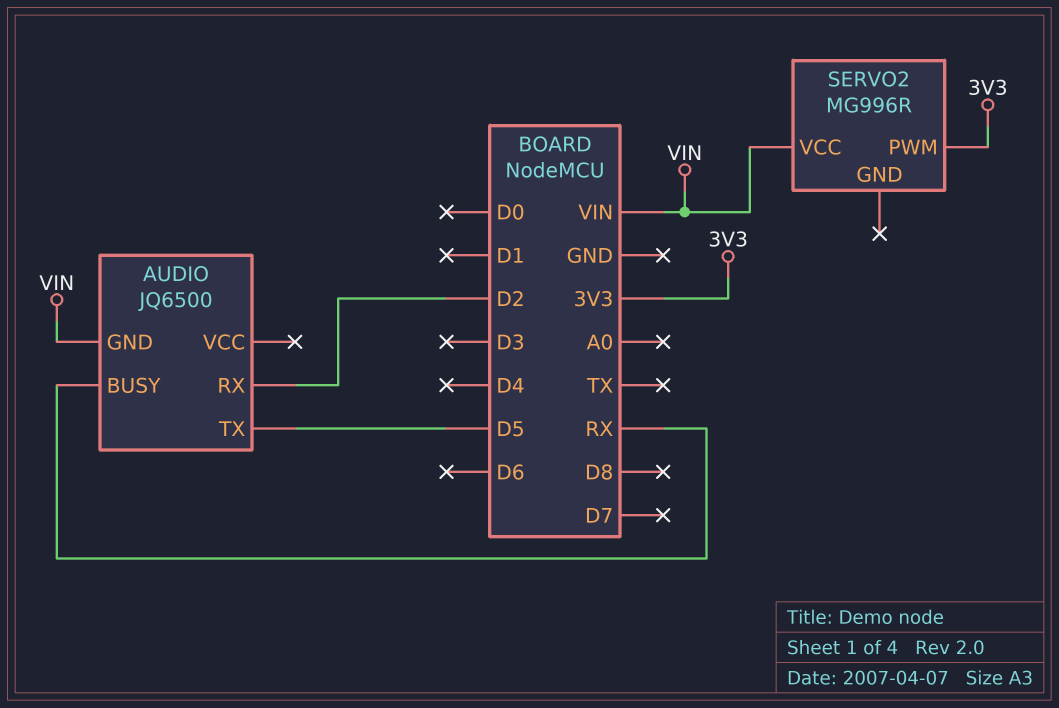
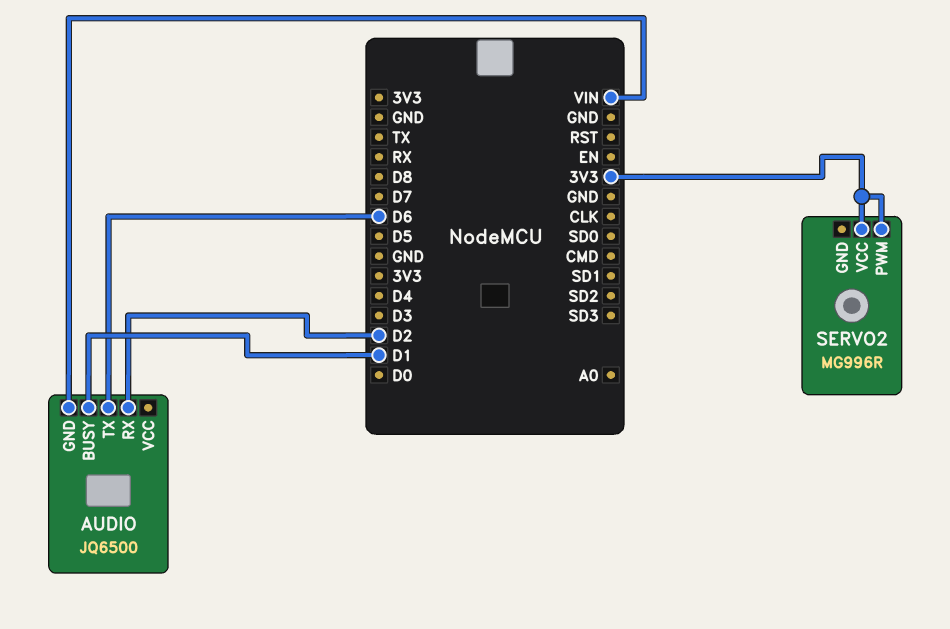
AUDIO pin BUSY: RX -> D1
AUDIO pin TX: D5 -> D6
SERVO2 pin VCC: VIN -> 3V3

